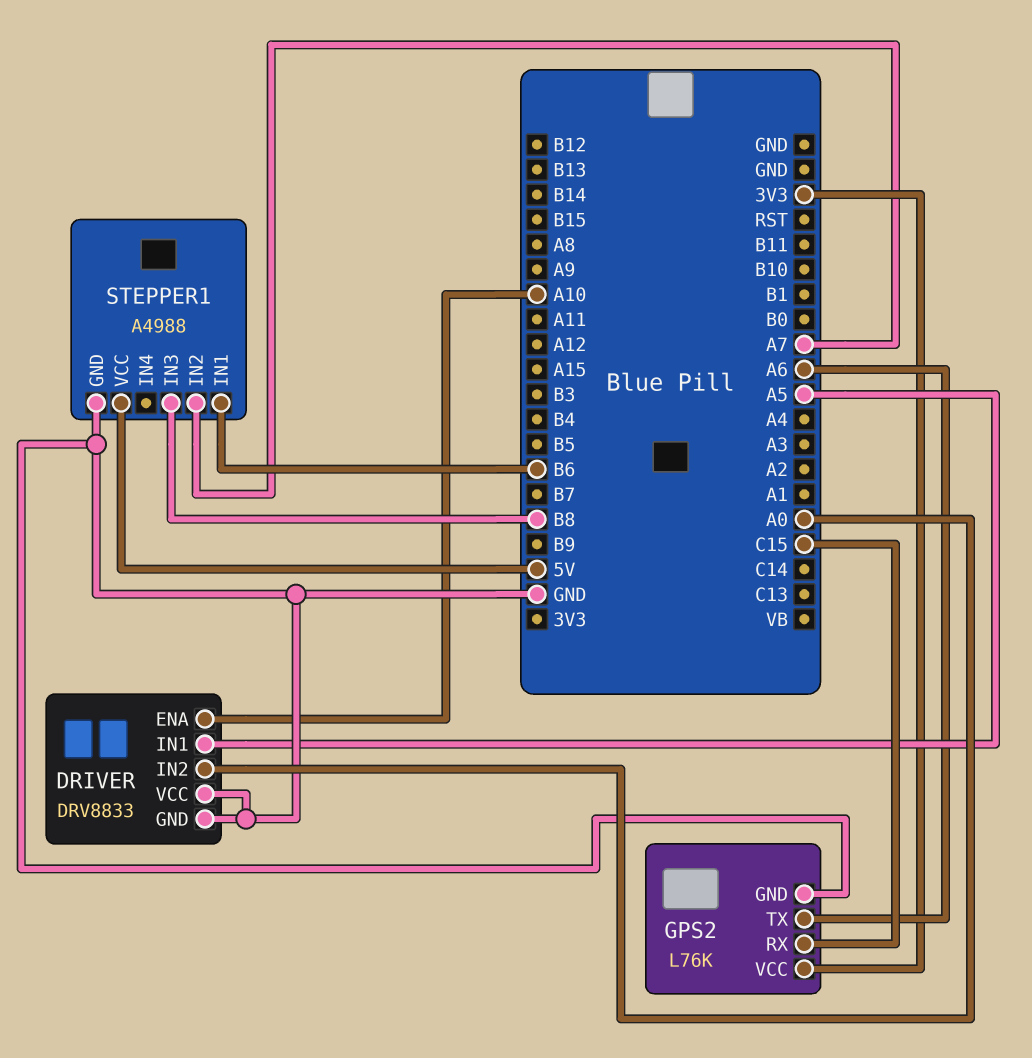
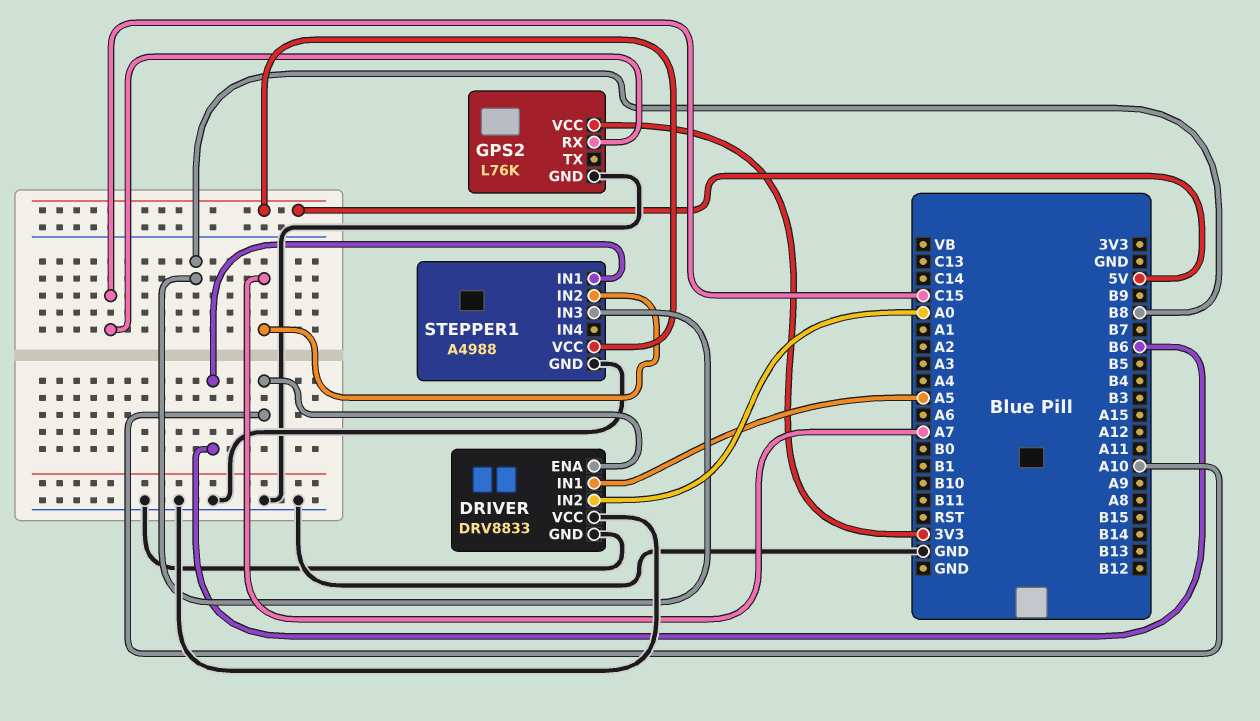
GPS2 pin TX: A6 -> none

